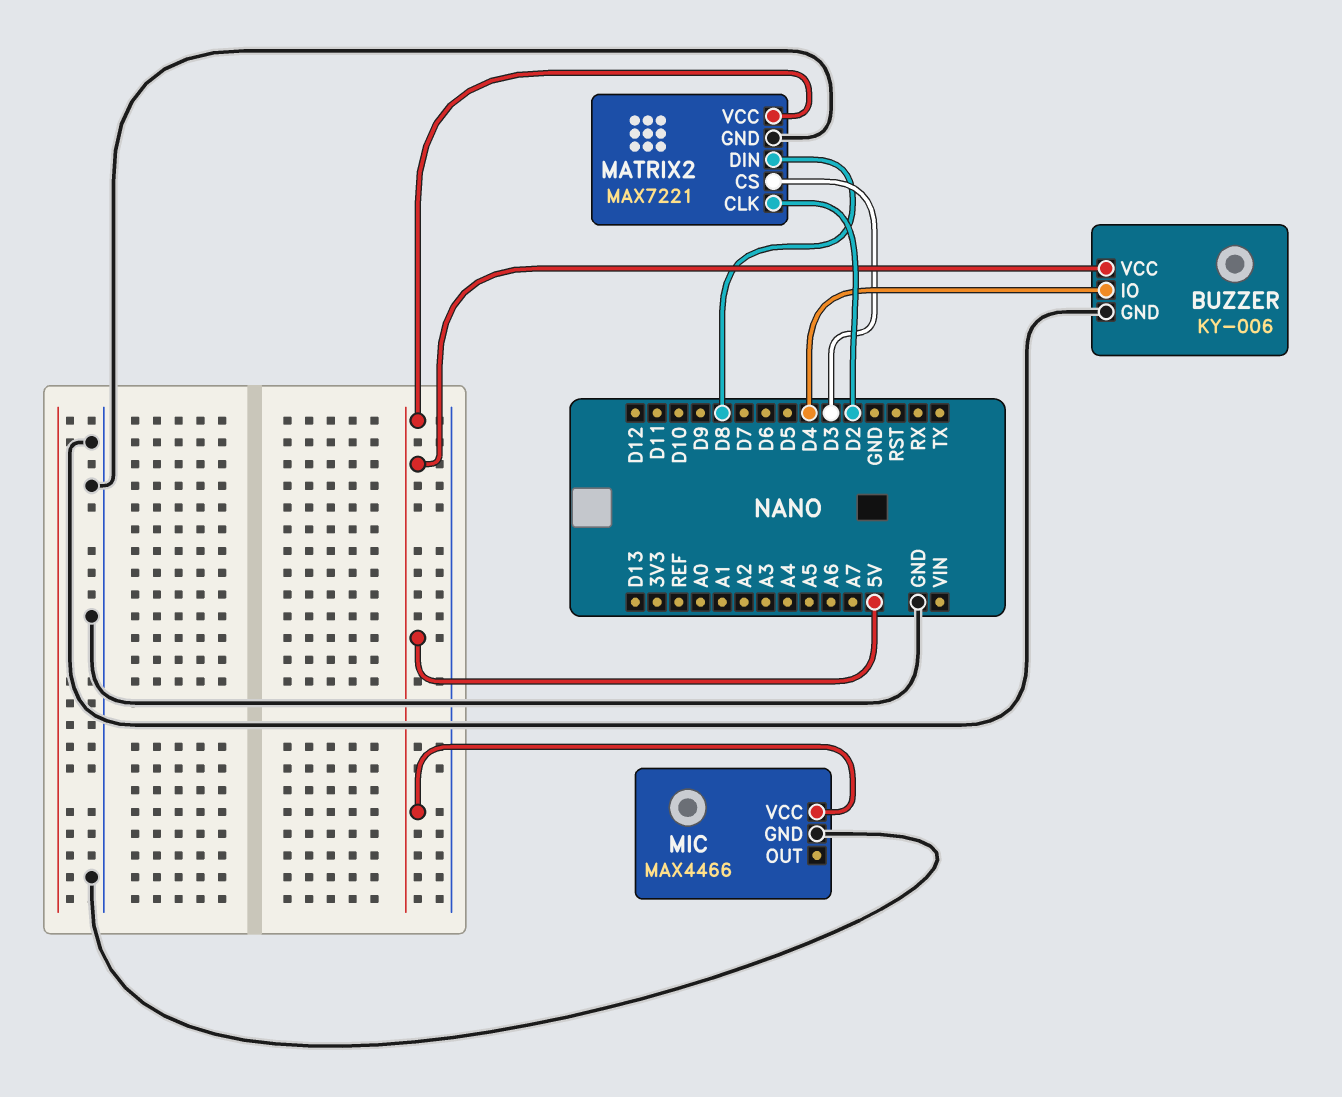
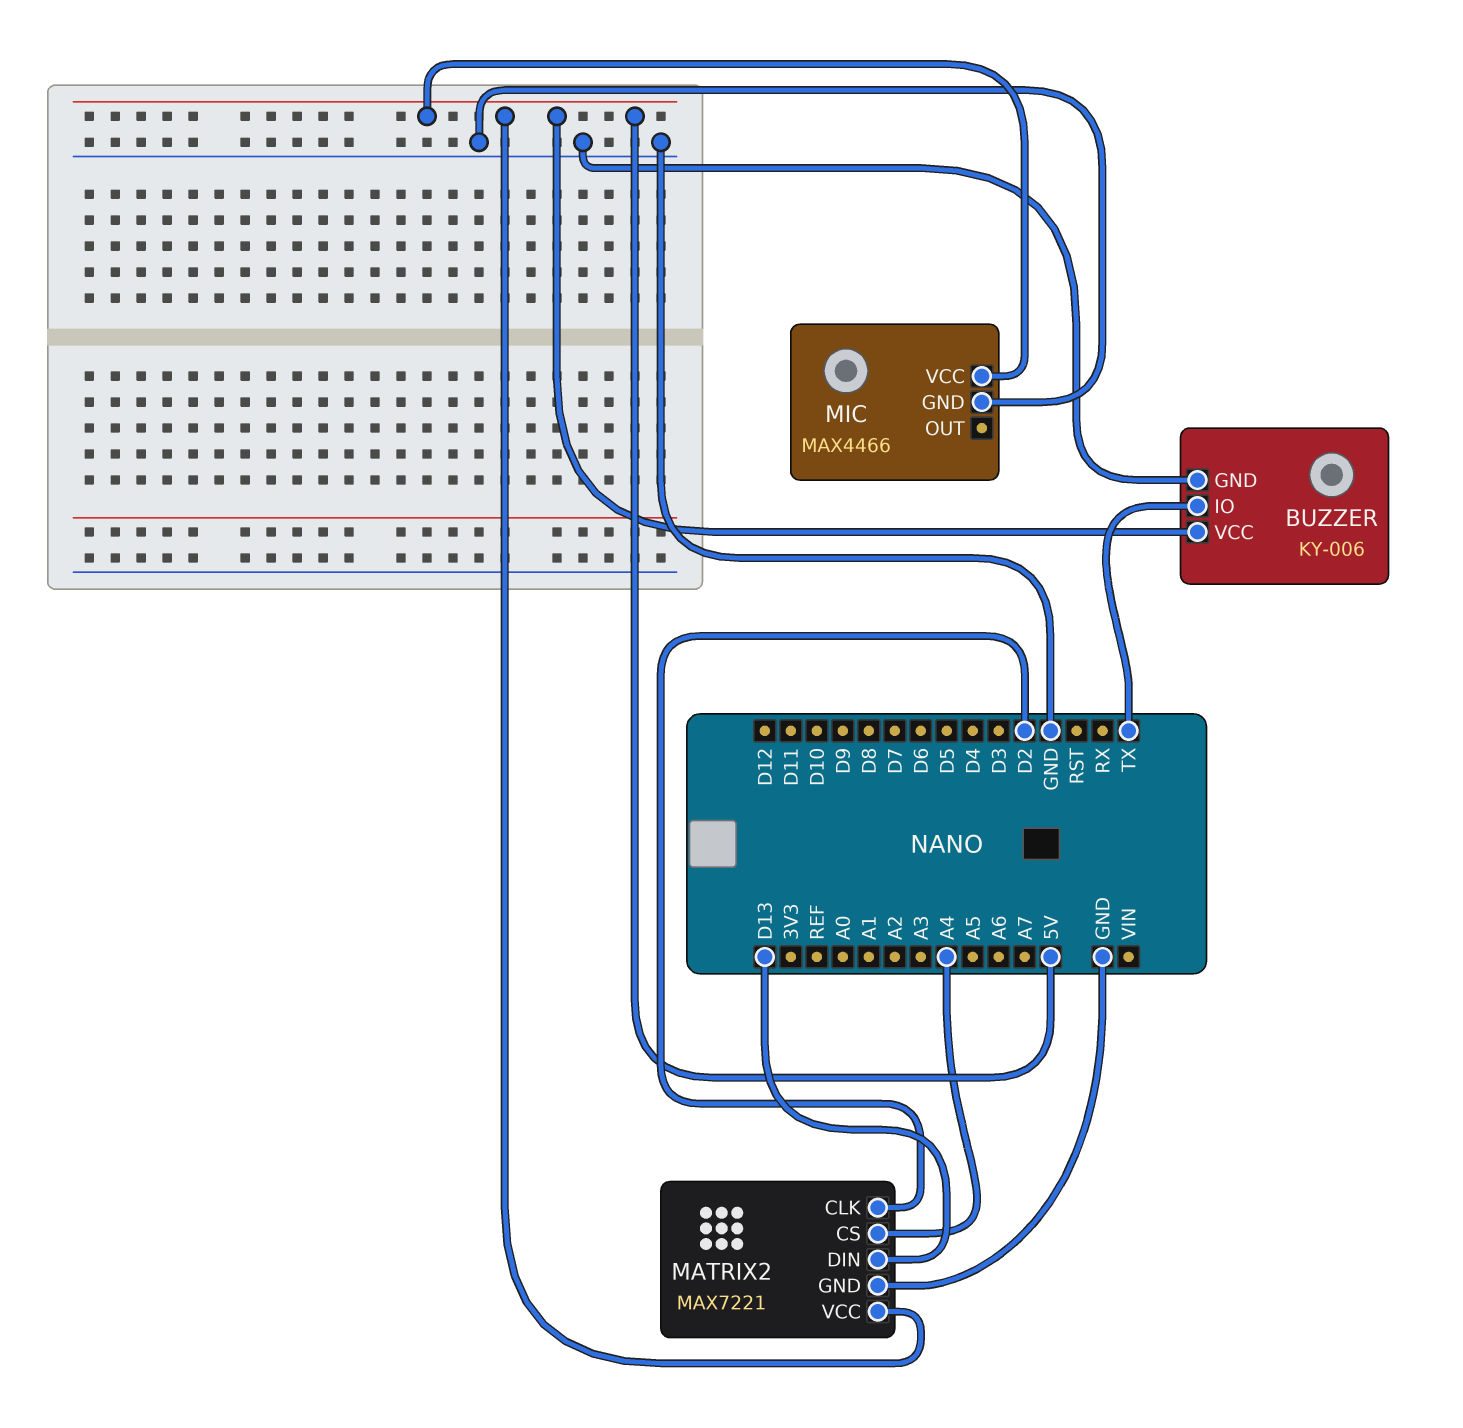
BUZZER pin IO: D4 -> TX
MATRIX2 pin CS: D3 -> A4
MATRIX2 pin DIN: D8 -> D13

